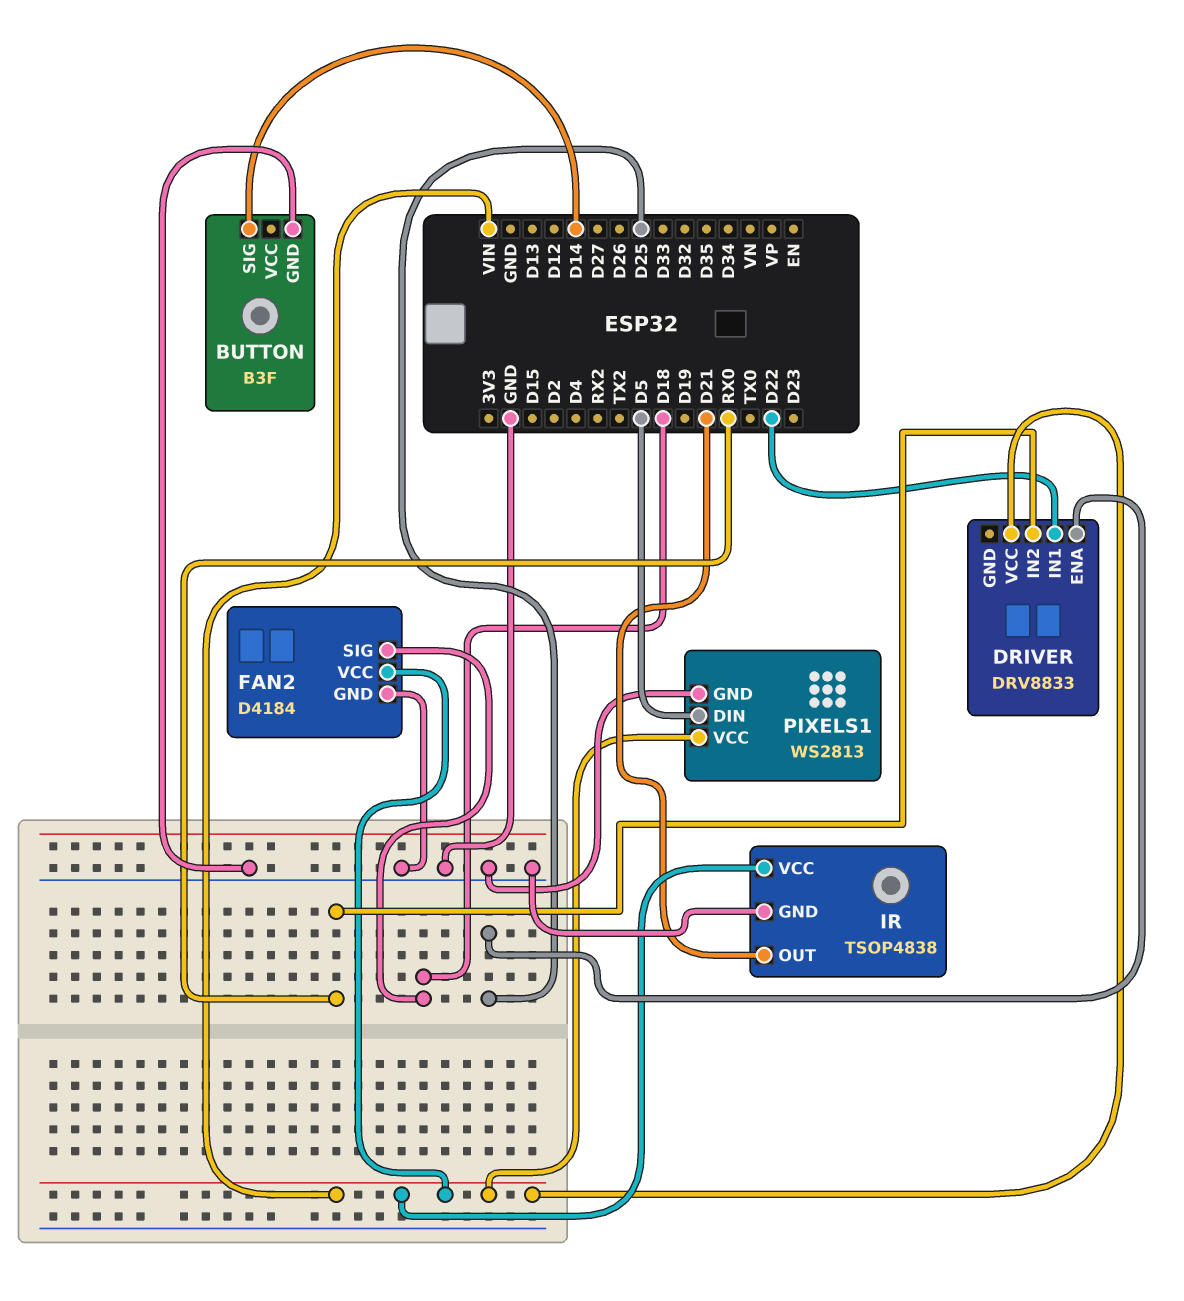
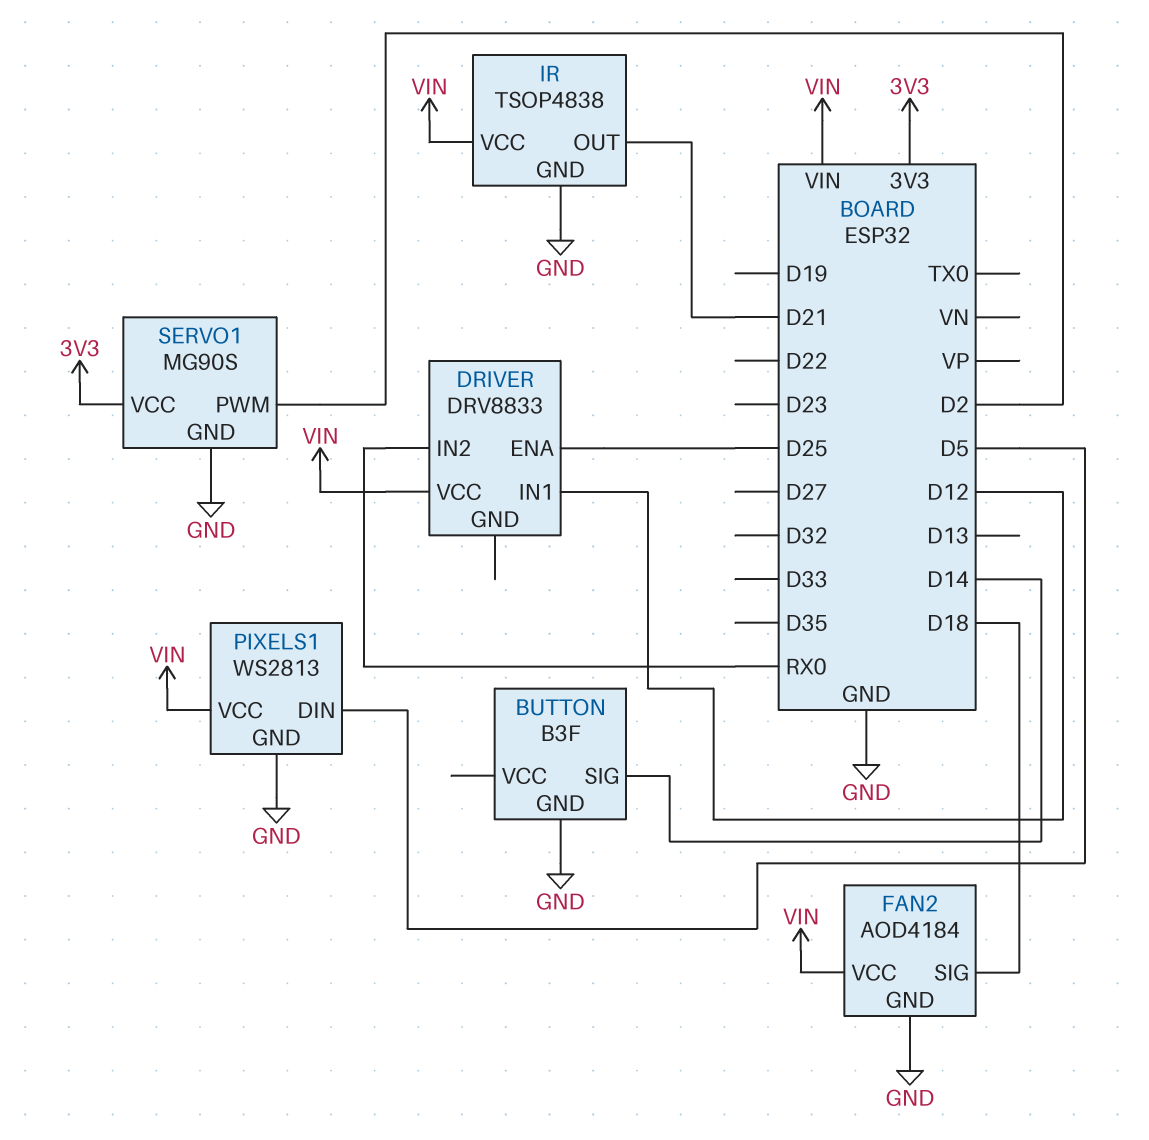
DRIVER pin IN1: D22 -> D12
FAN2: D4184 -> AOD4184
SERVO1: none -> MG90S
SERVO1 pin GND: none -> GND
SERVO1 pin PWM: none -> D2
SERVO1 pin VCC: none -> 3V3

